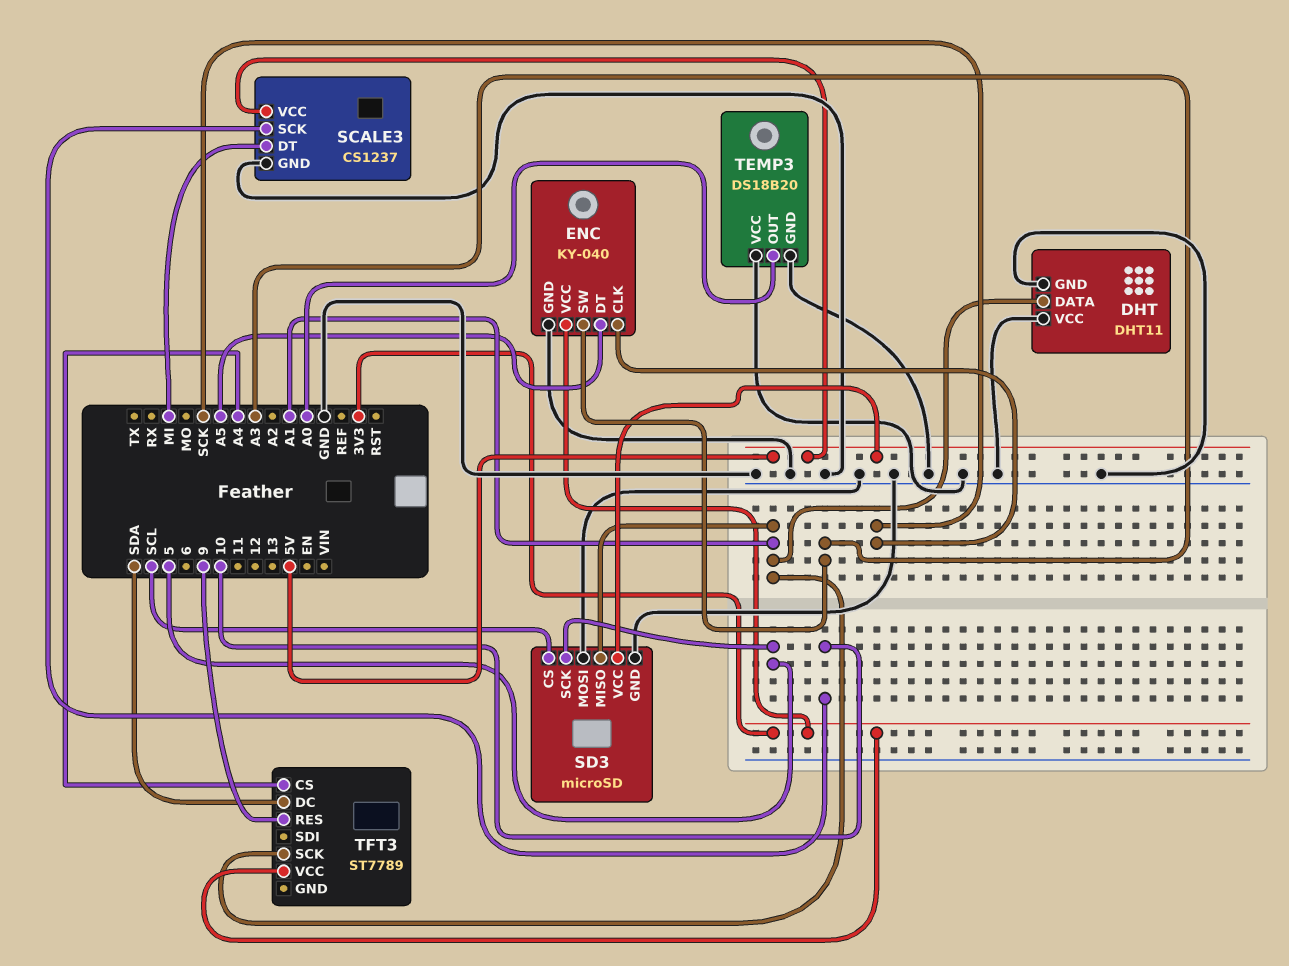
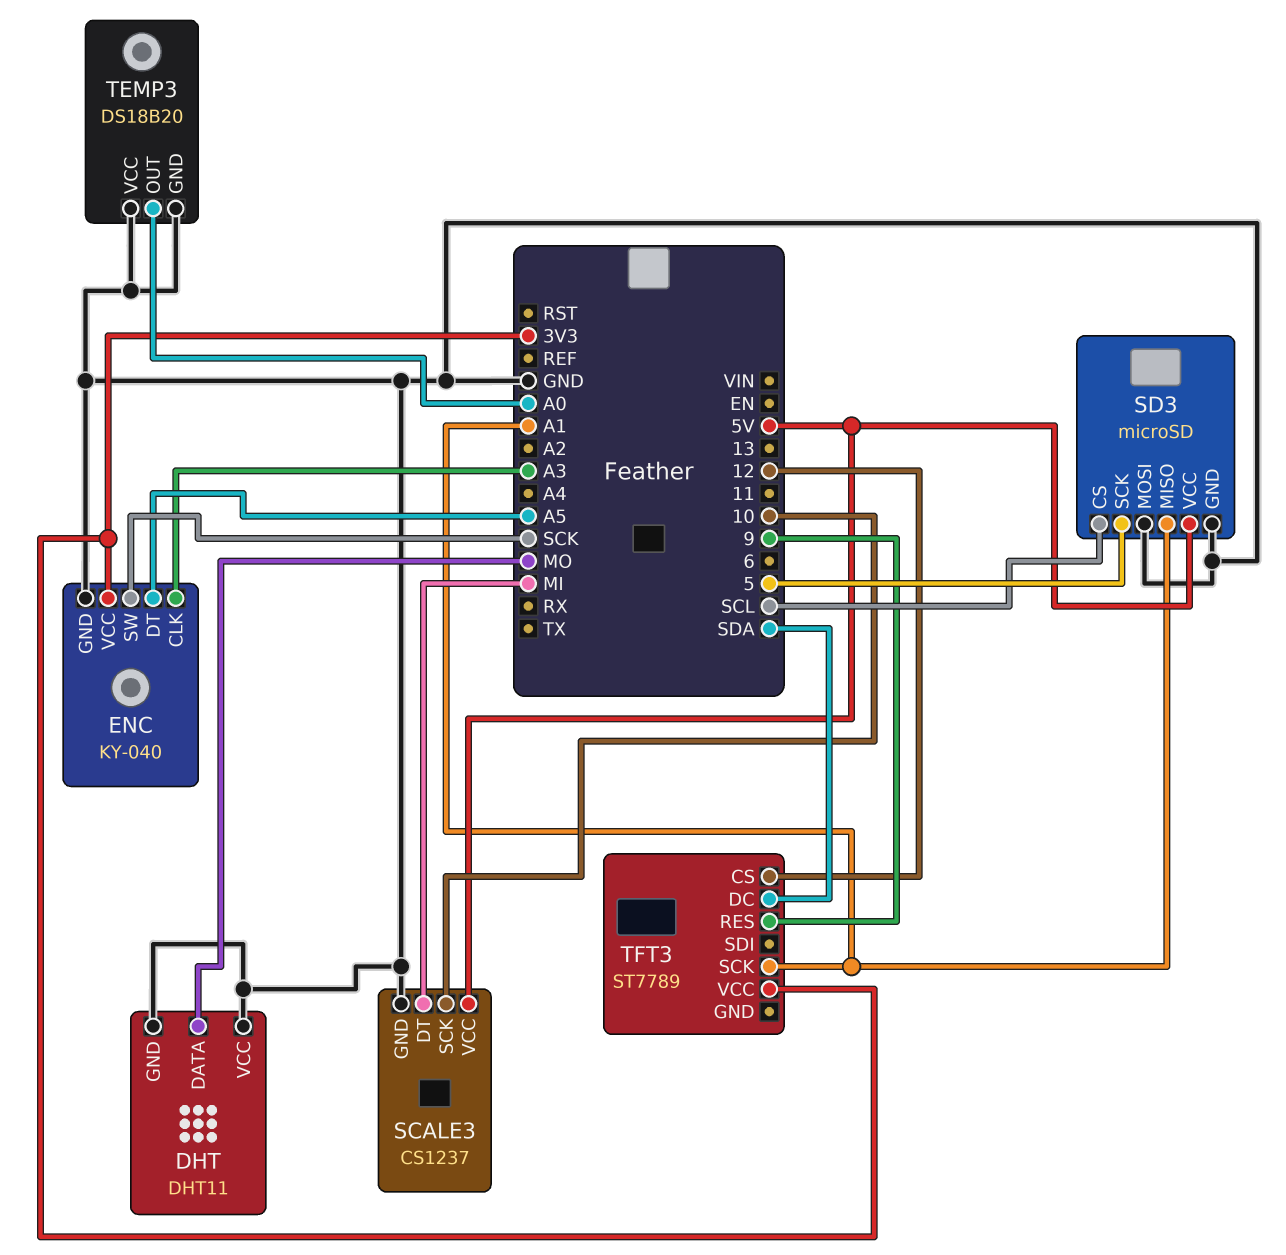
DHT pin DATA: A1 -> MO
ENC pin CLK: SCK -> A3
ENC pin SW: A3 -> SCK
TFT3 pin CS: A4 -> 12

